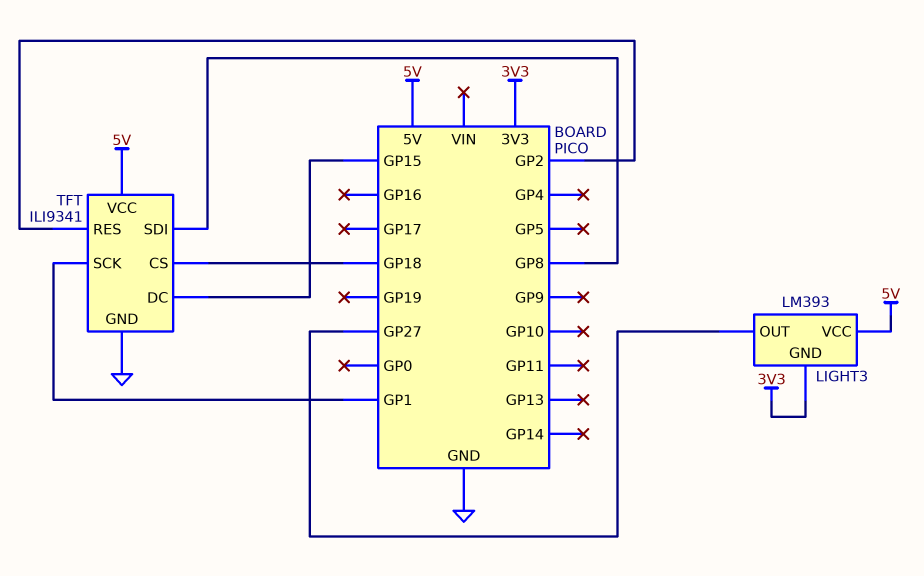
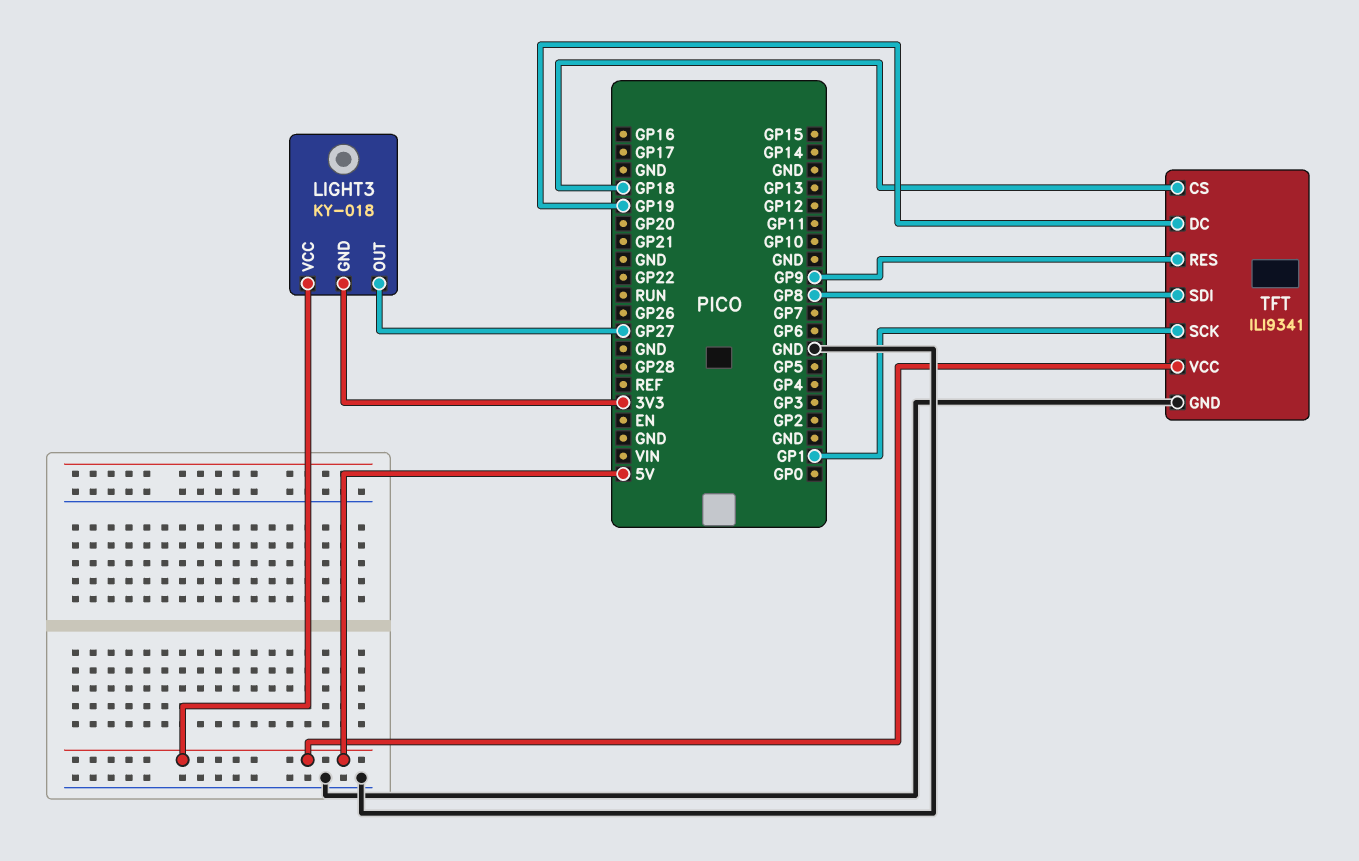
LIGHT3: LM393 -> KY-018
TFT pin DC: GP15 -> GP19
TFT pin RES: GP2 -> GP9

